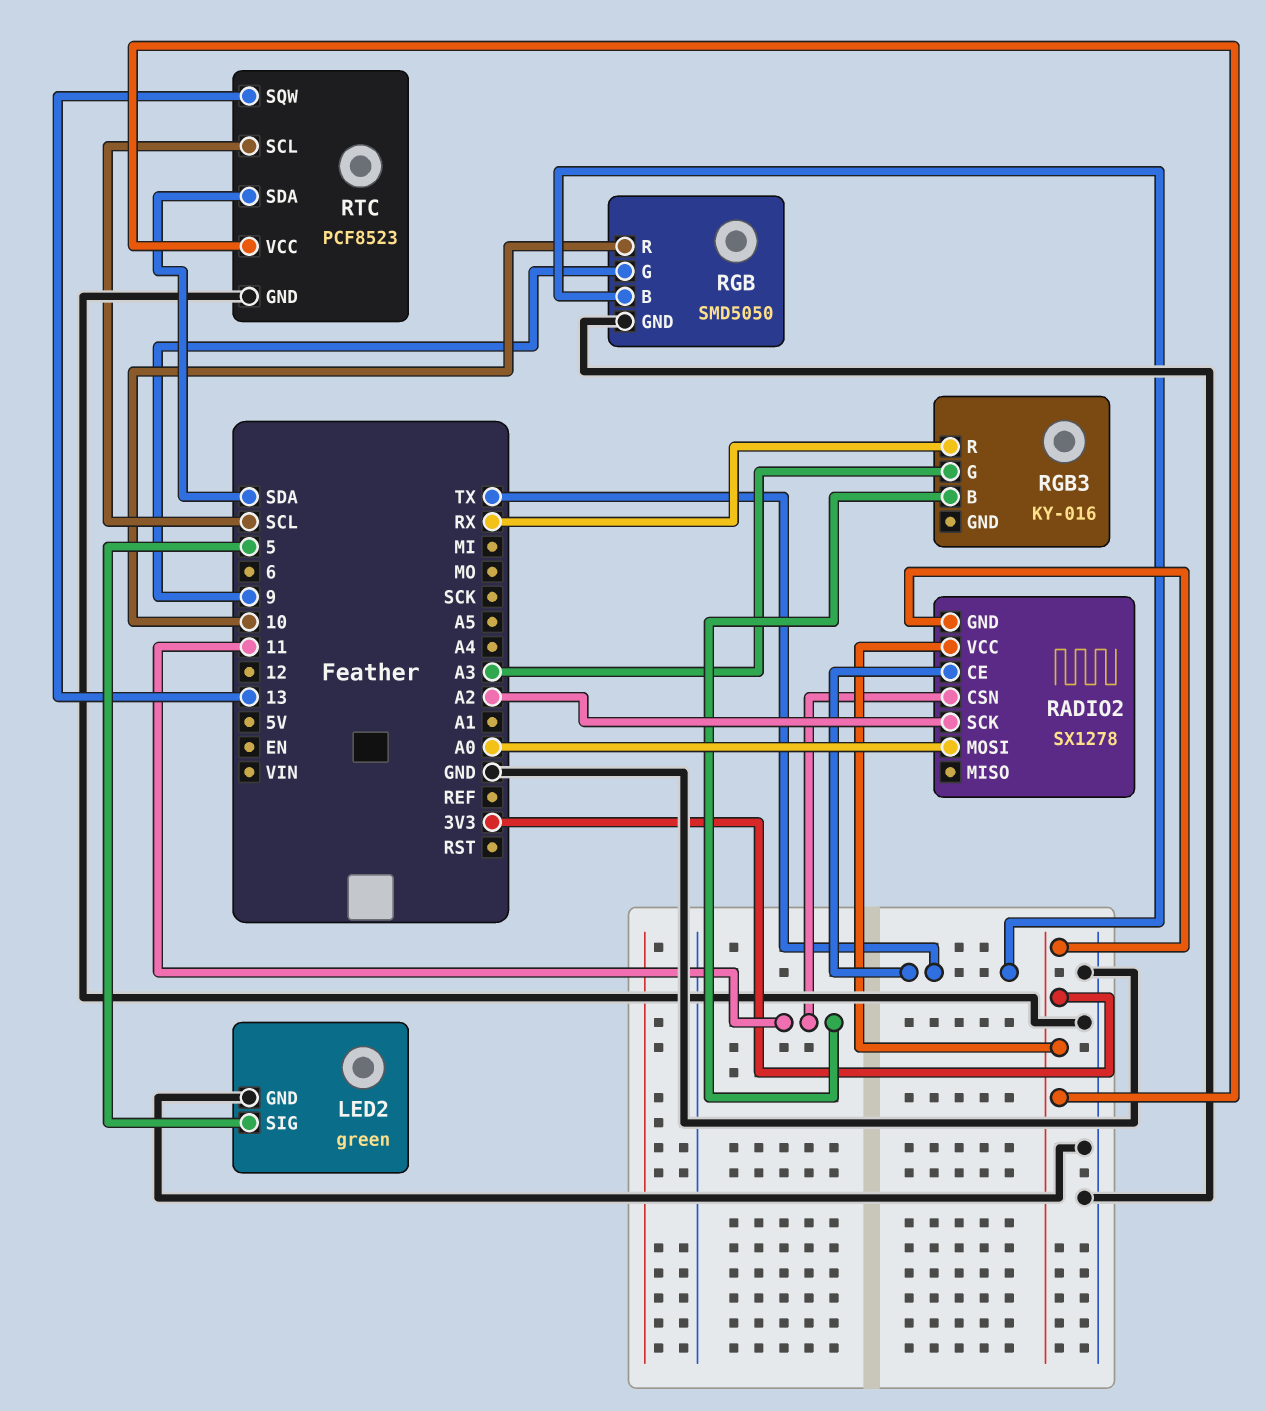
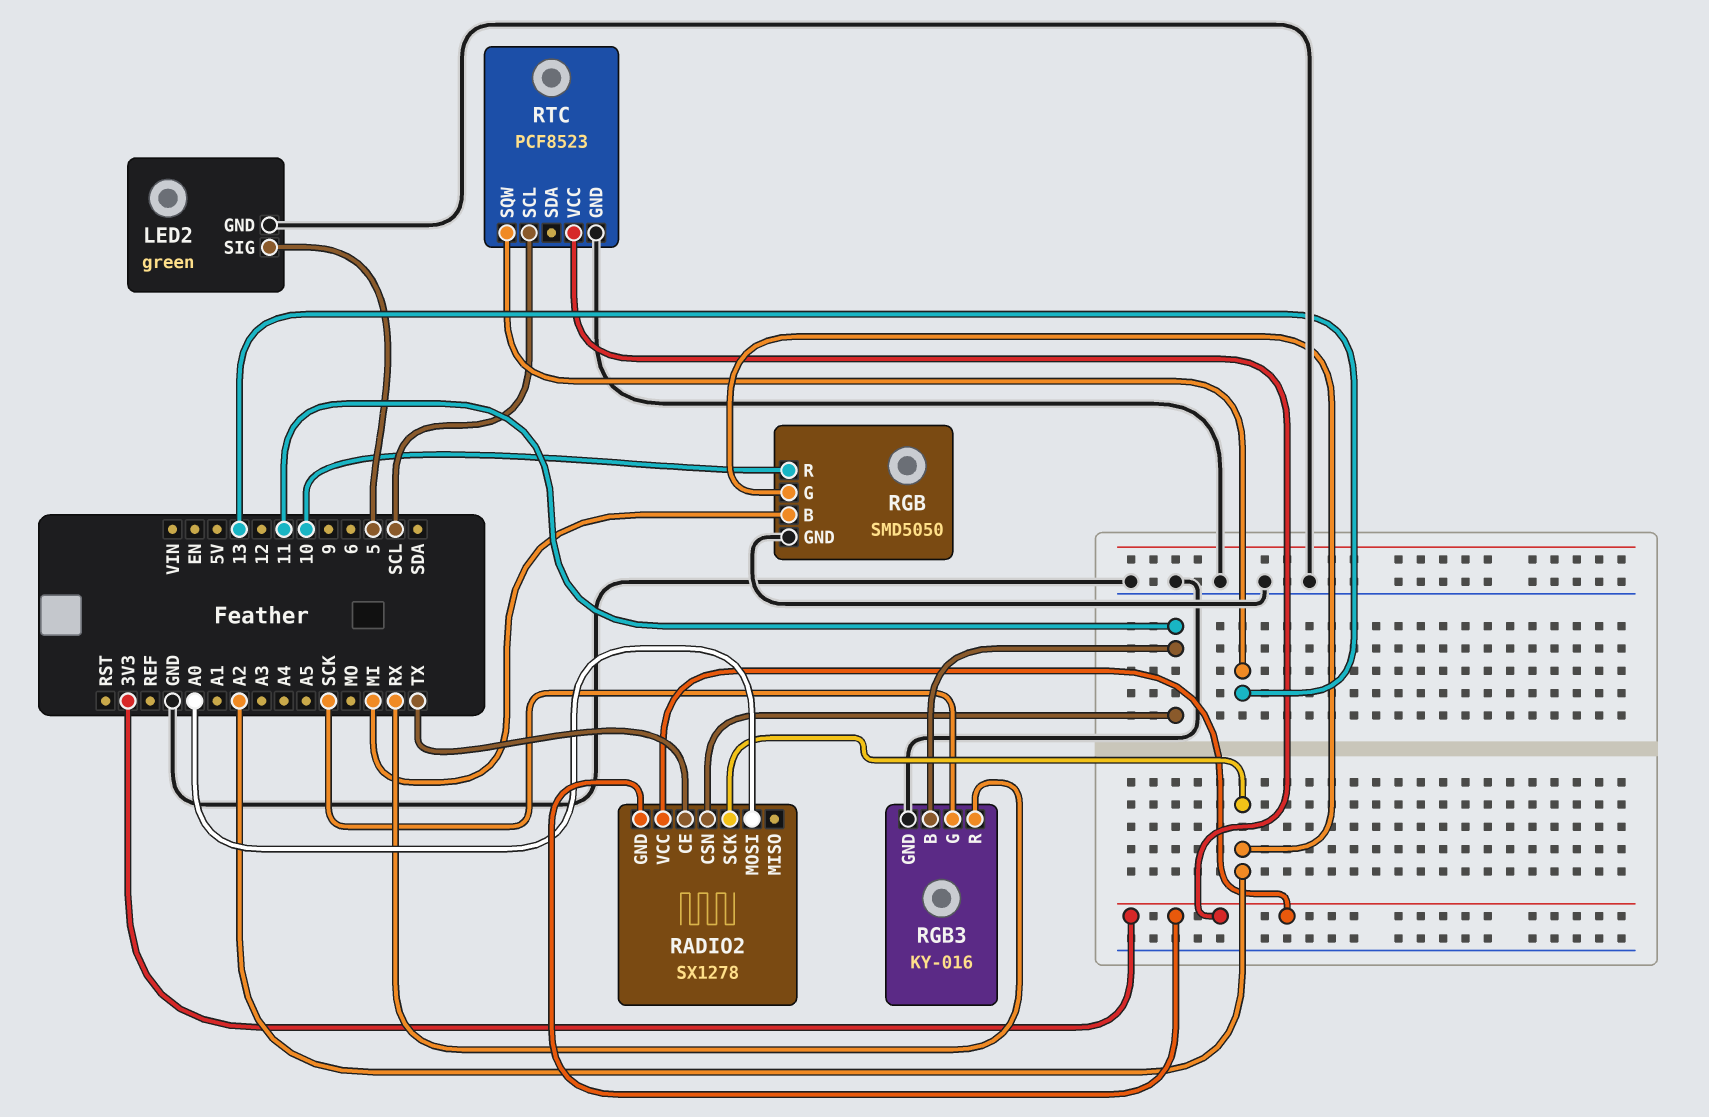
RGB pin B: TX -> MI
RGB pin G: 9 -> A2
RGB3 pin G: A3 -> SCK
RGB3 pin GND: none -> GND
RTC pin SDA: SDA -> none

